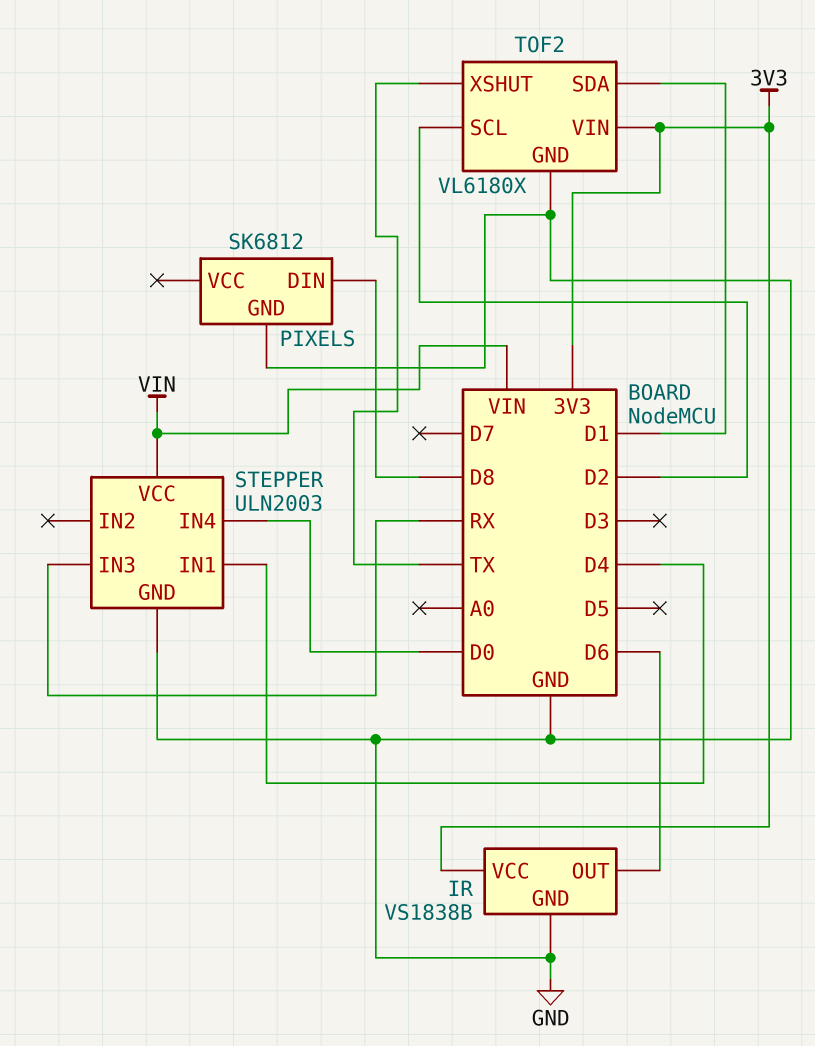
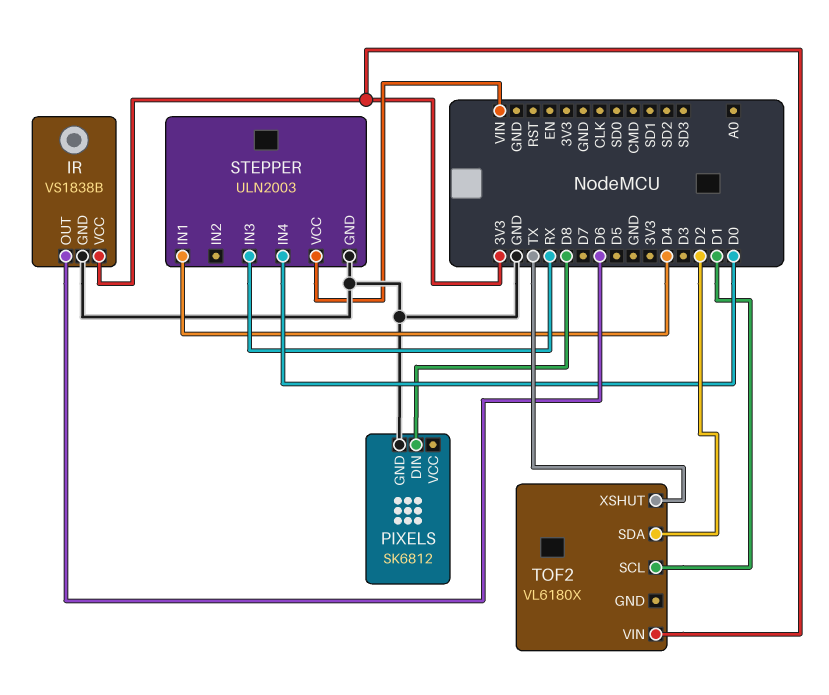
TOF2 pin GND: GND -> none
TOF2 pin SCL: D2 -> D1
TOF2 pin SDA: D1 -> D2

